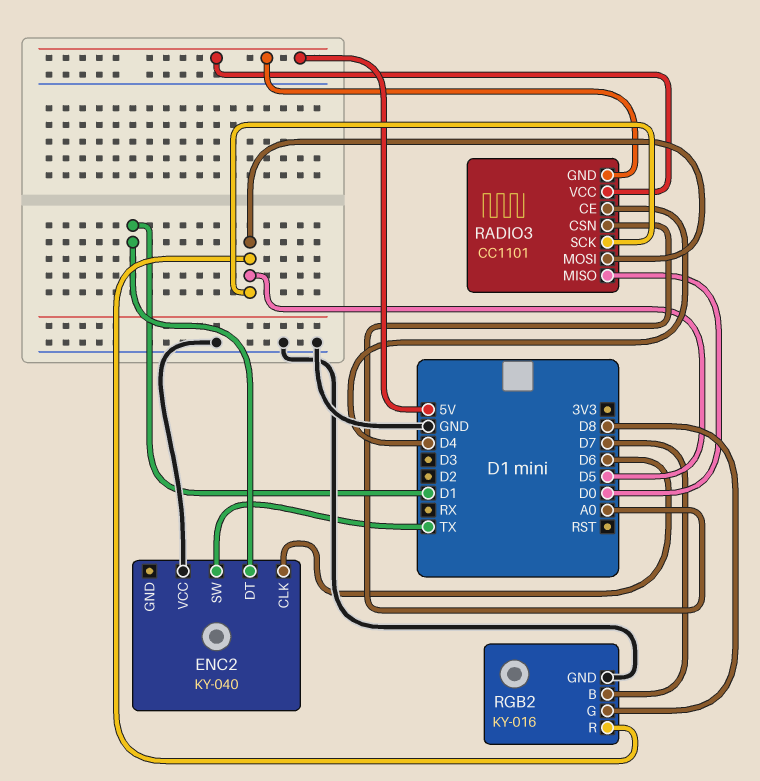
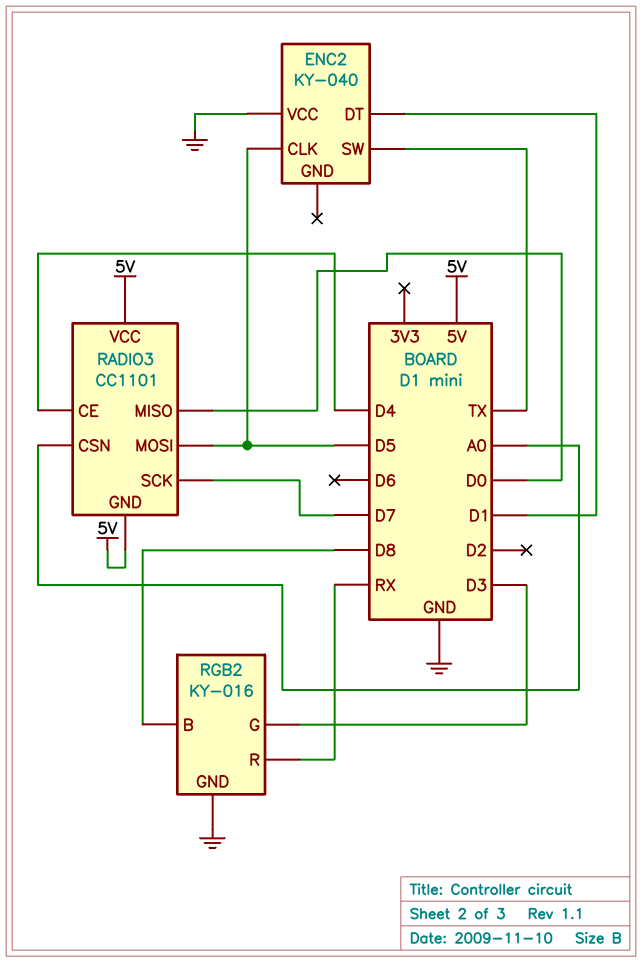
ENC2 pin CLK: D6 -> D5
RADIO3 pin SCK: D5 -> D7
RGB2 pin B: D7 -> D8
RGB2 pin G: D8 -> D3
RGB2 pin R: D5 -> RX

